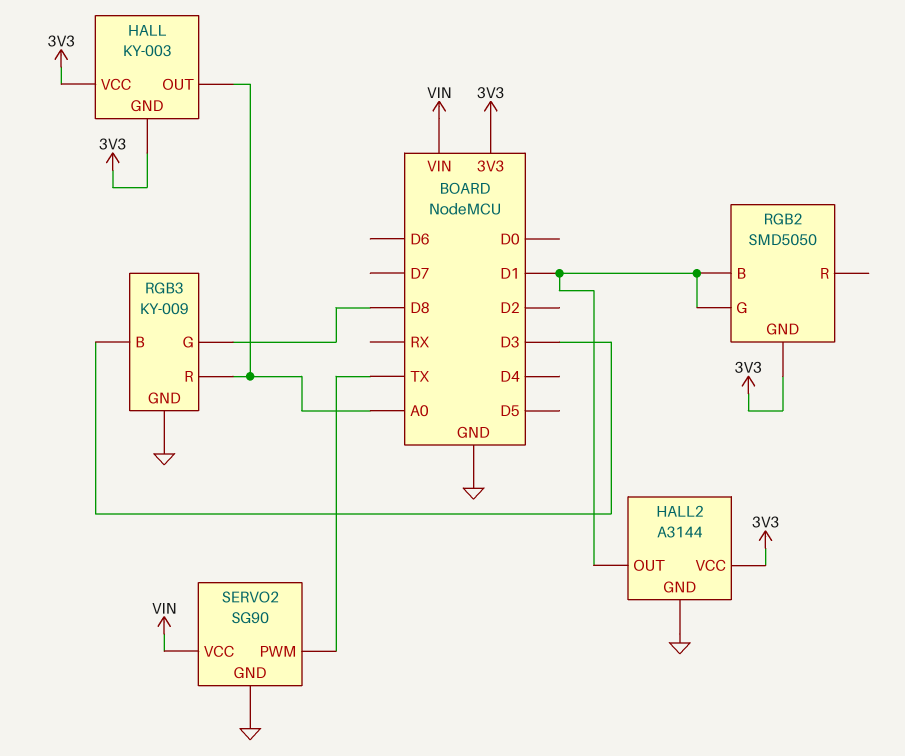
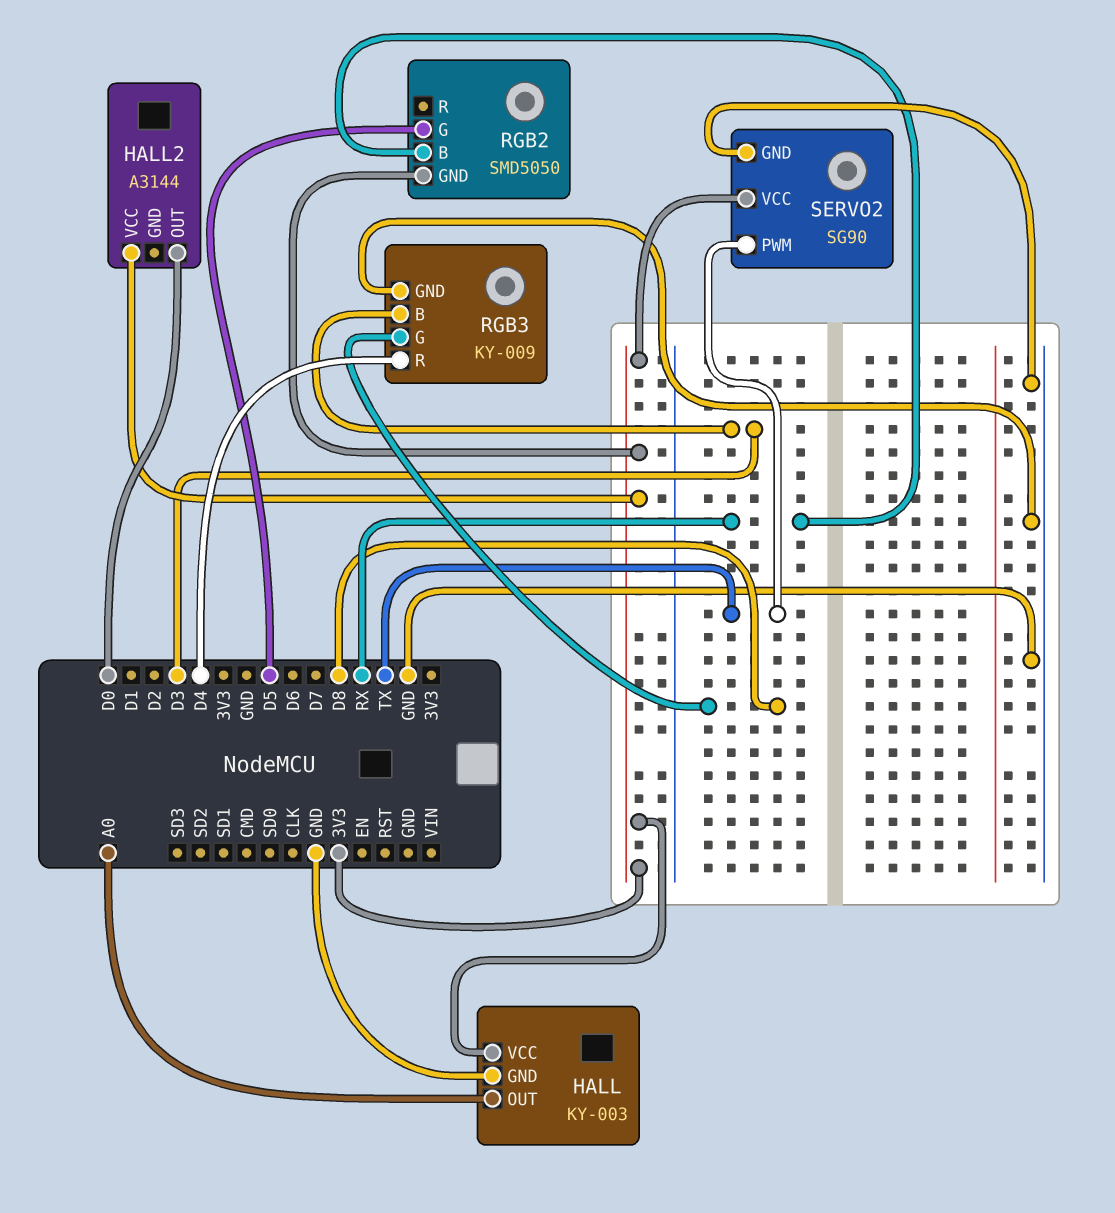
HALL pin GND: 3V3 -> GND
HALL2 pin GND: GND -> none
HALL2 pin OUT: D1 -> D0
RGB2 pin B: D1 -> RX
RGB2 pin G: D1 -> D5
RGB3 pin R: A0 -> D4
SERVO2 pin VCC: VIN -> 3V3

